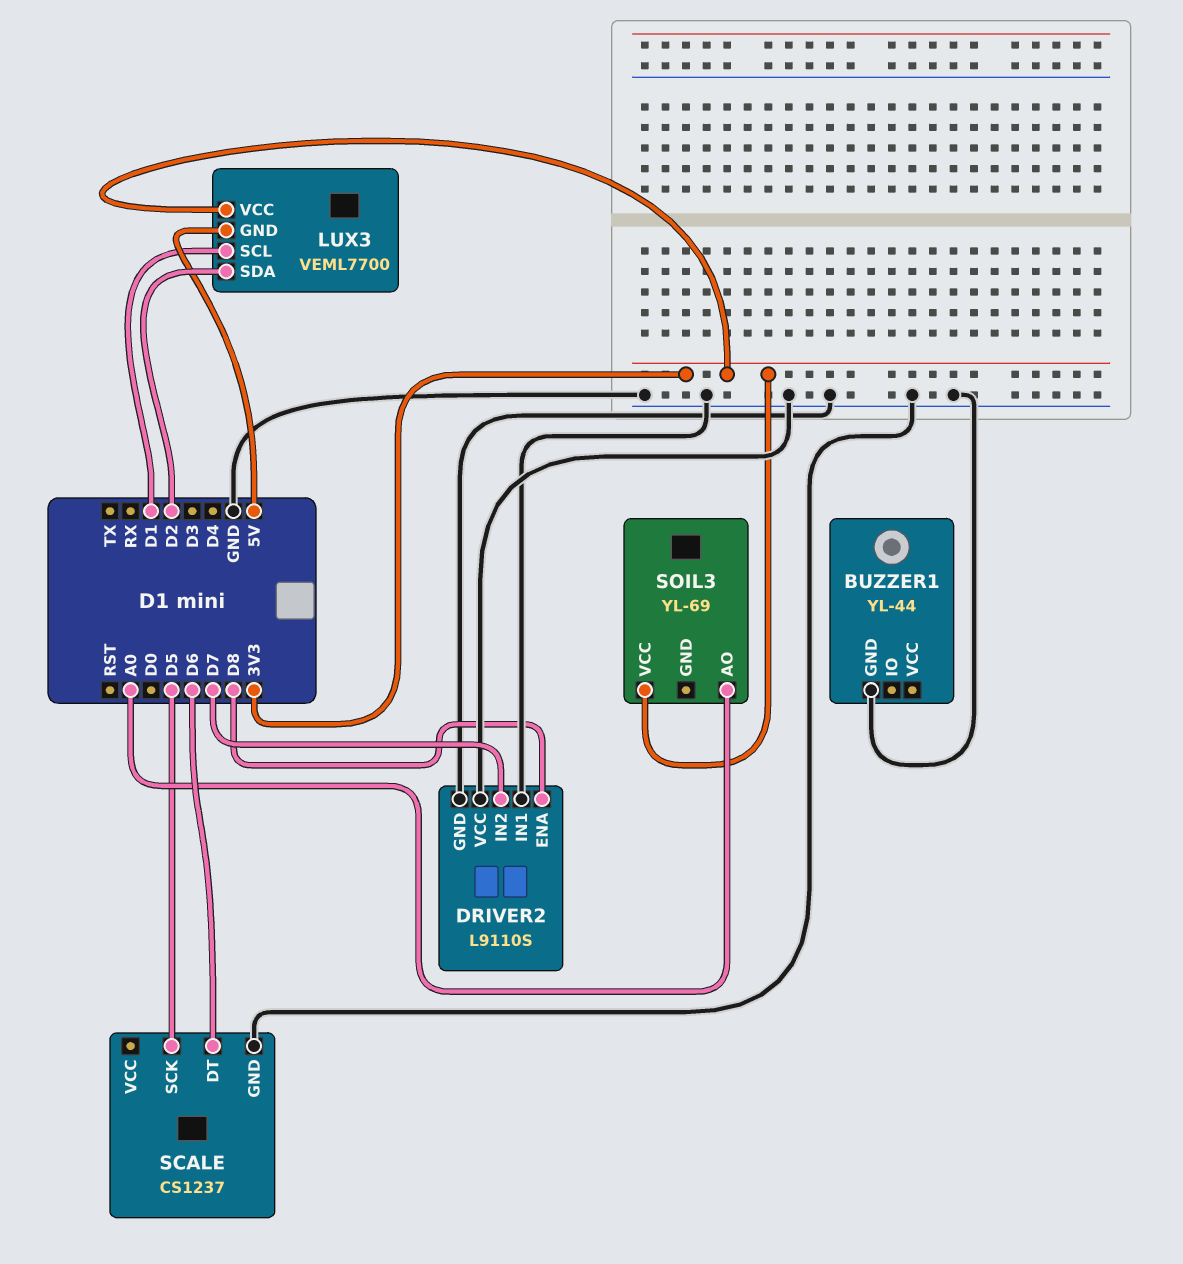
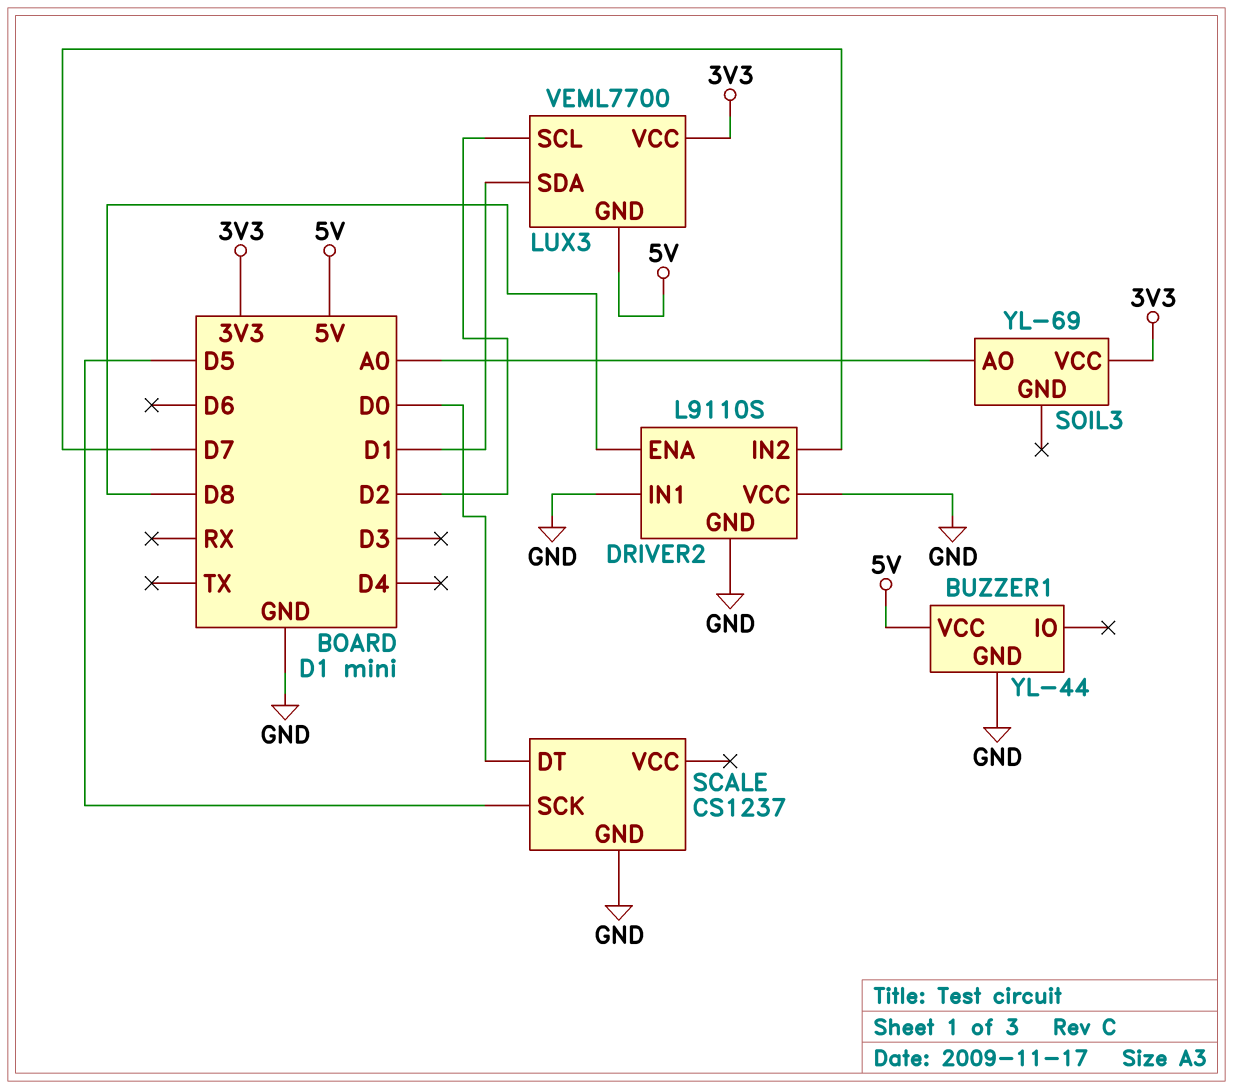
BUZZER1 pin VCC: none -> 5V
LUX3 pin SCL: D1 -> D2
LUX3 pin SDA: D2 -> D1
SCALE pin DT: D6 -> D0

